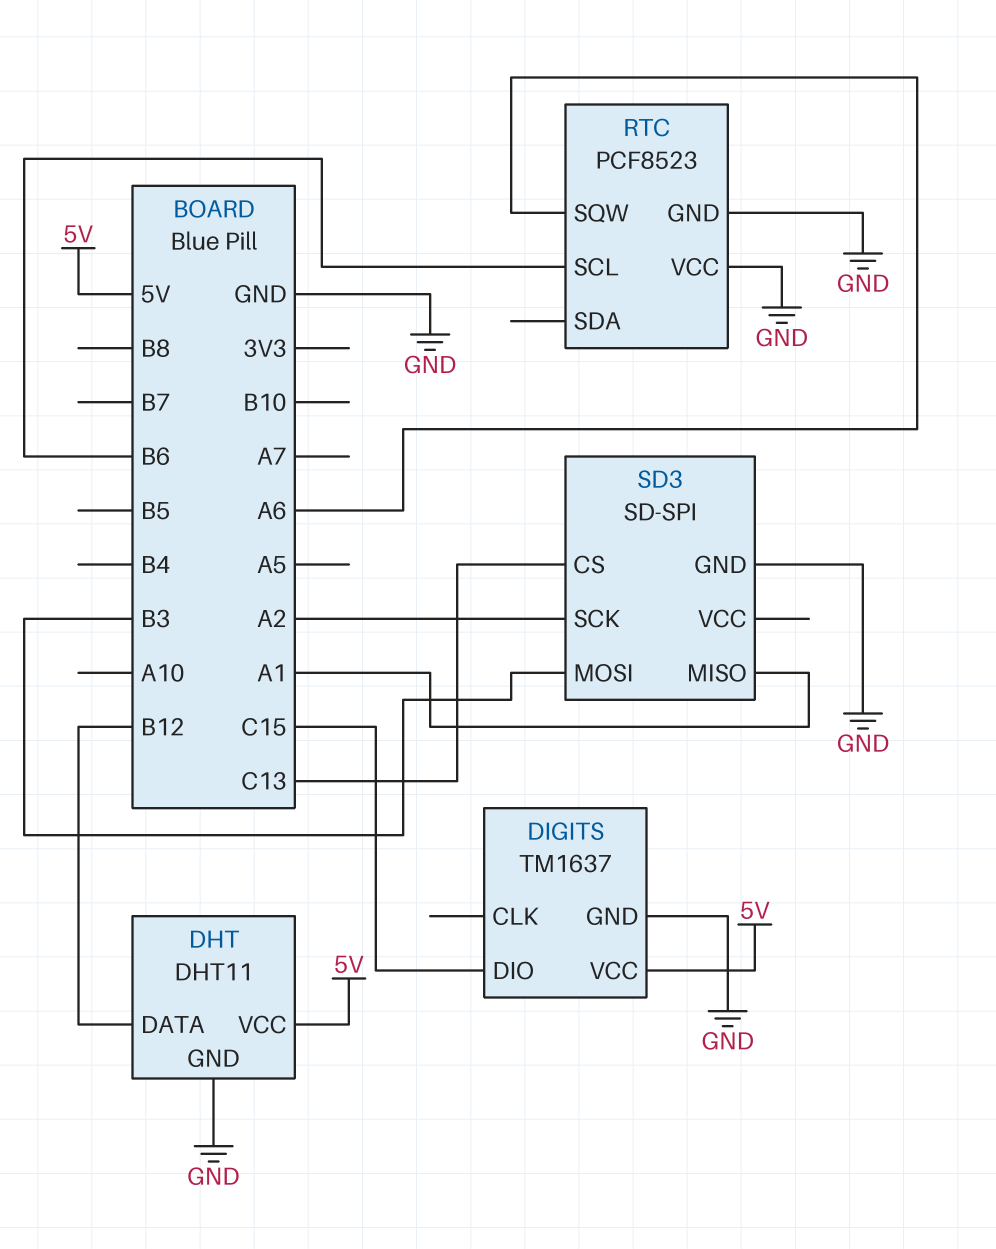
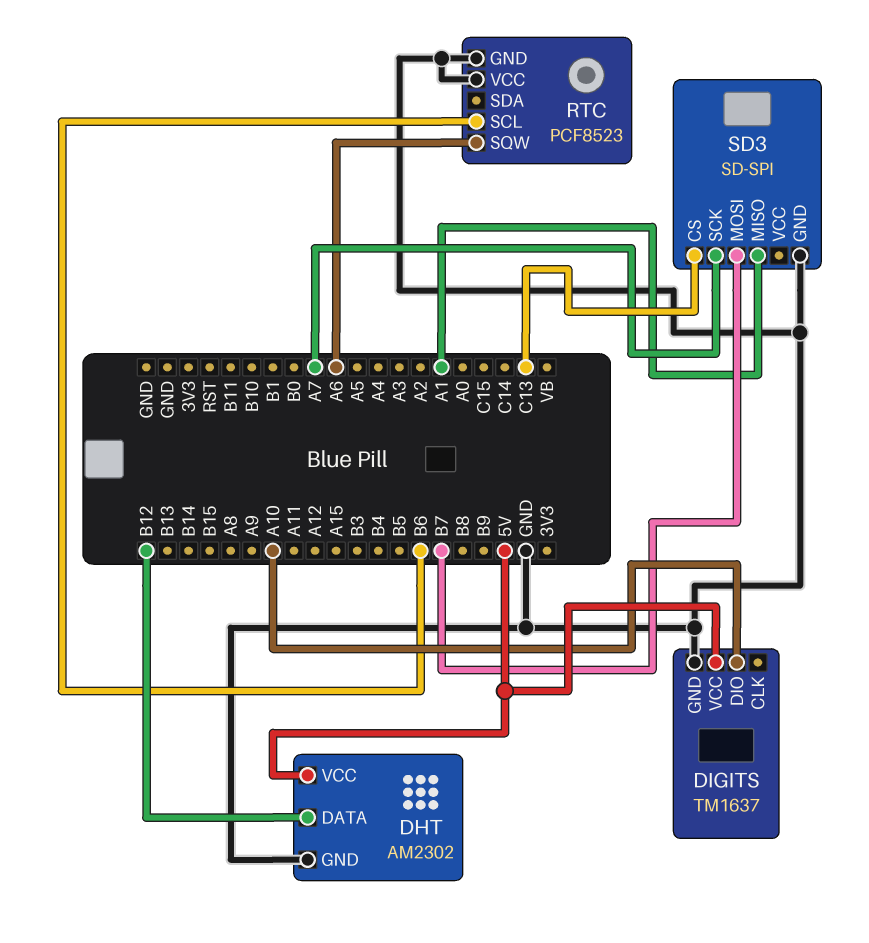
DHT: DHT11 -> AM2302
DIGITS pin DIO: C15 -> A10
SD3 pin MOSI: B3 -> B7
SD3 pin SCK: A2 -> A7

